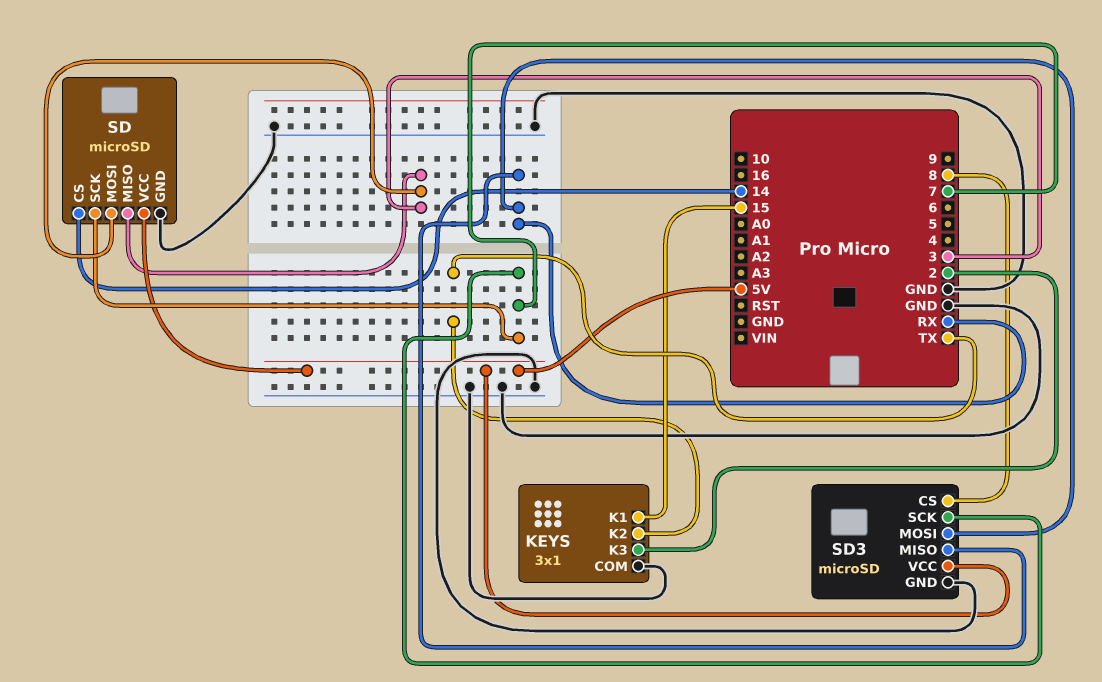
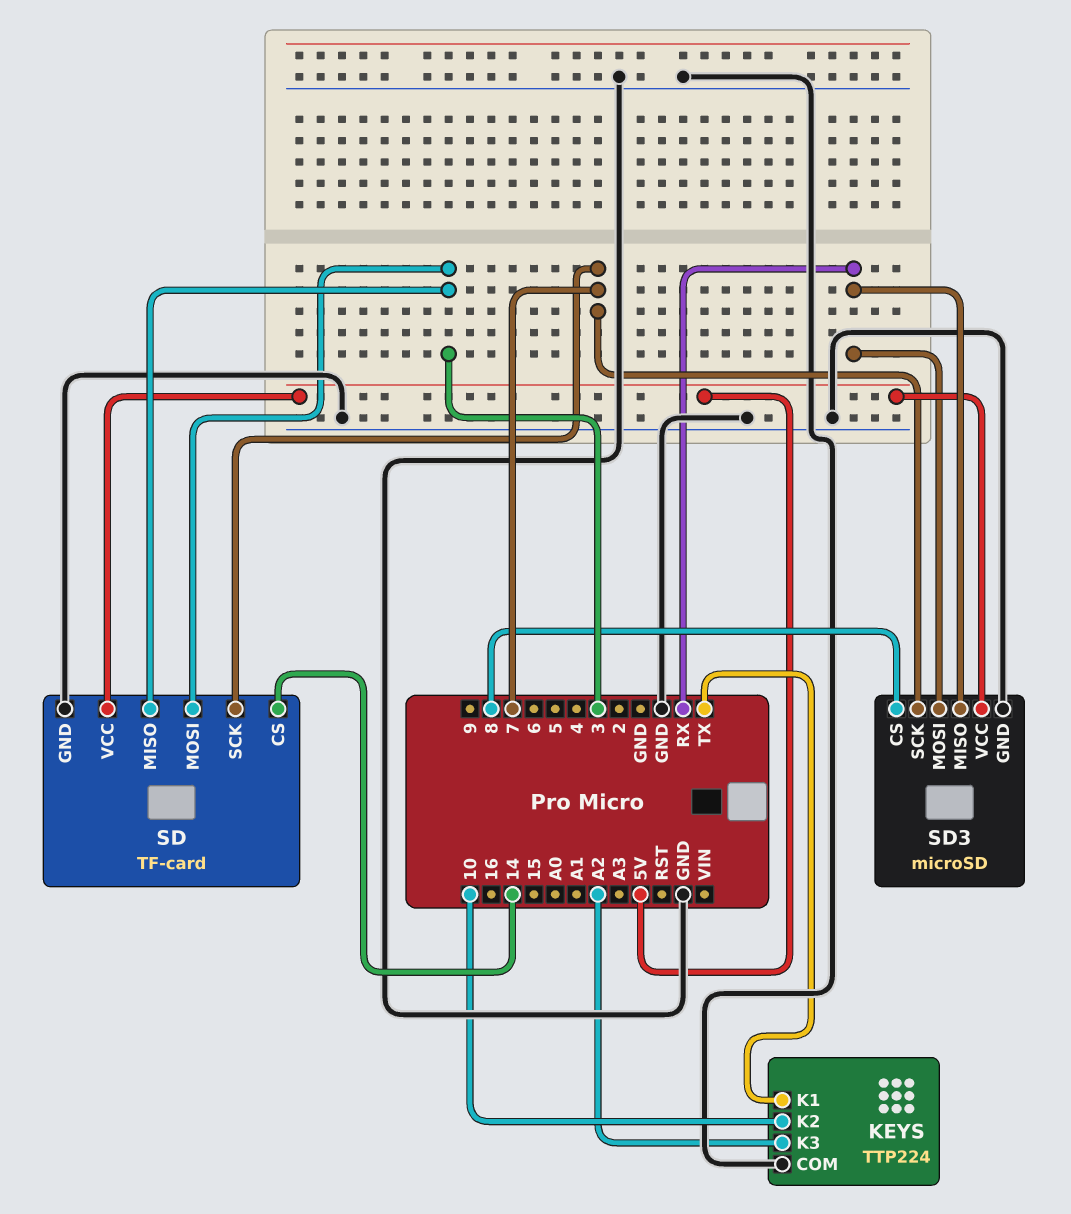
KEYS: 3x1 -> TTP224
KEYS pin K1: 15 -> TX
KEYS pin K2: TX -> 10
KEYS pin K3: 2 -> A2
SD: microSD -> TF-card

